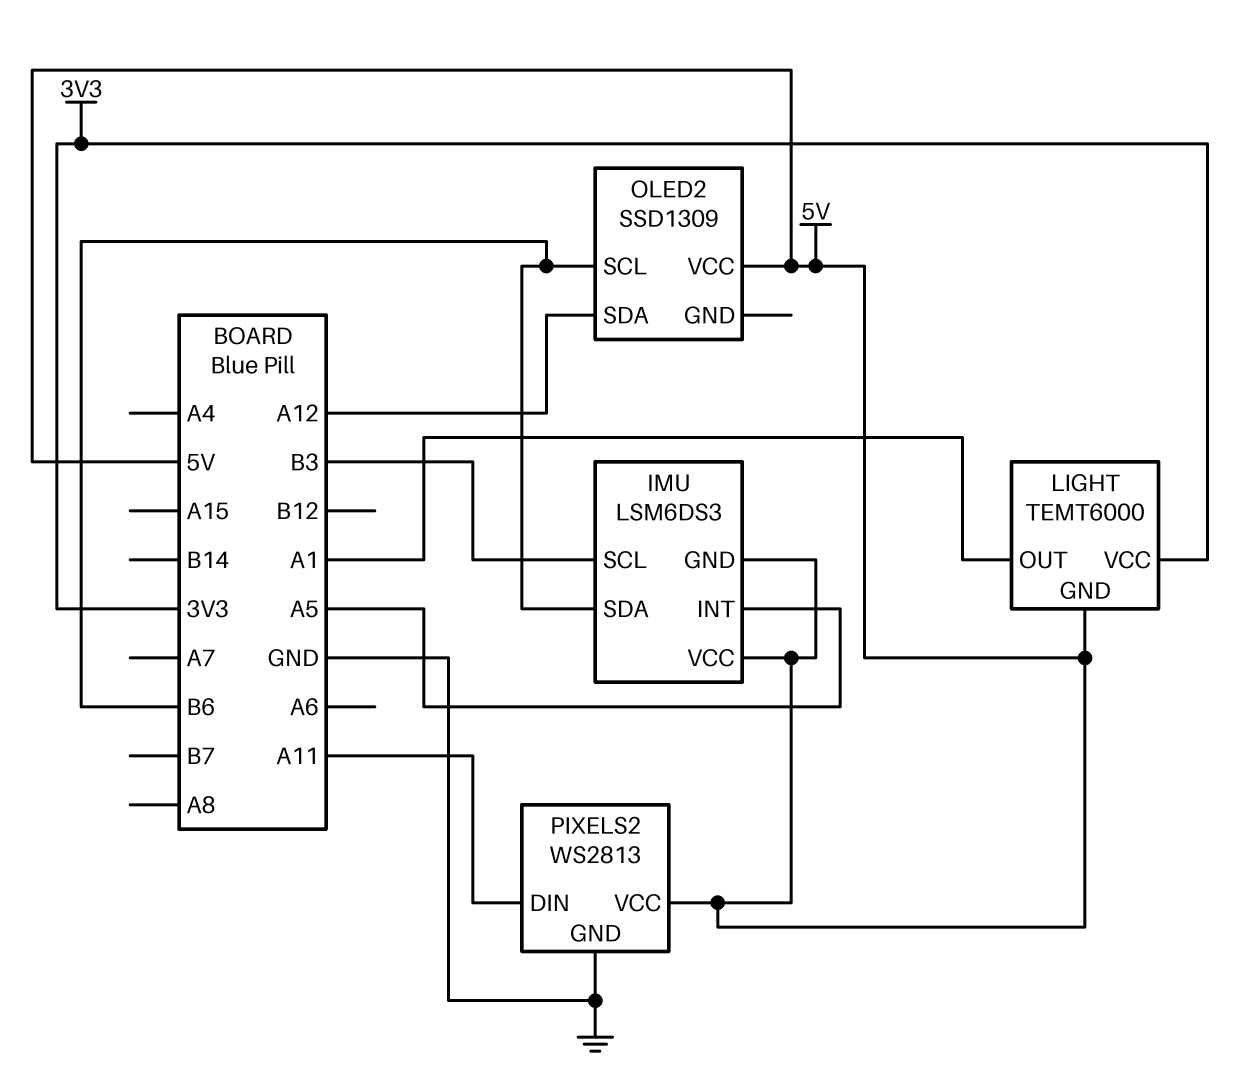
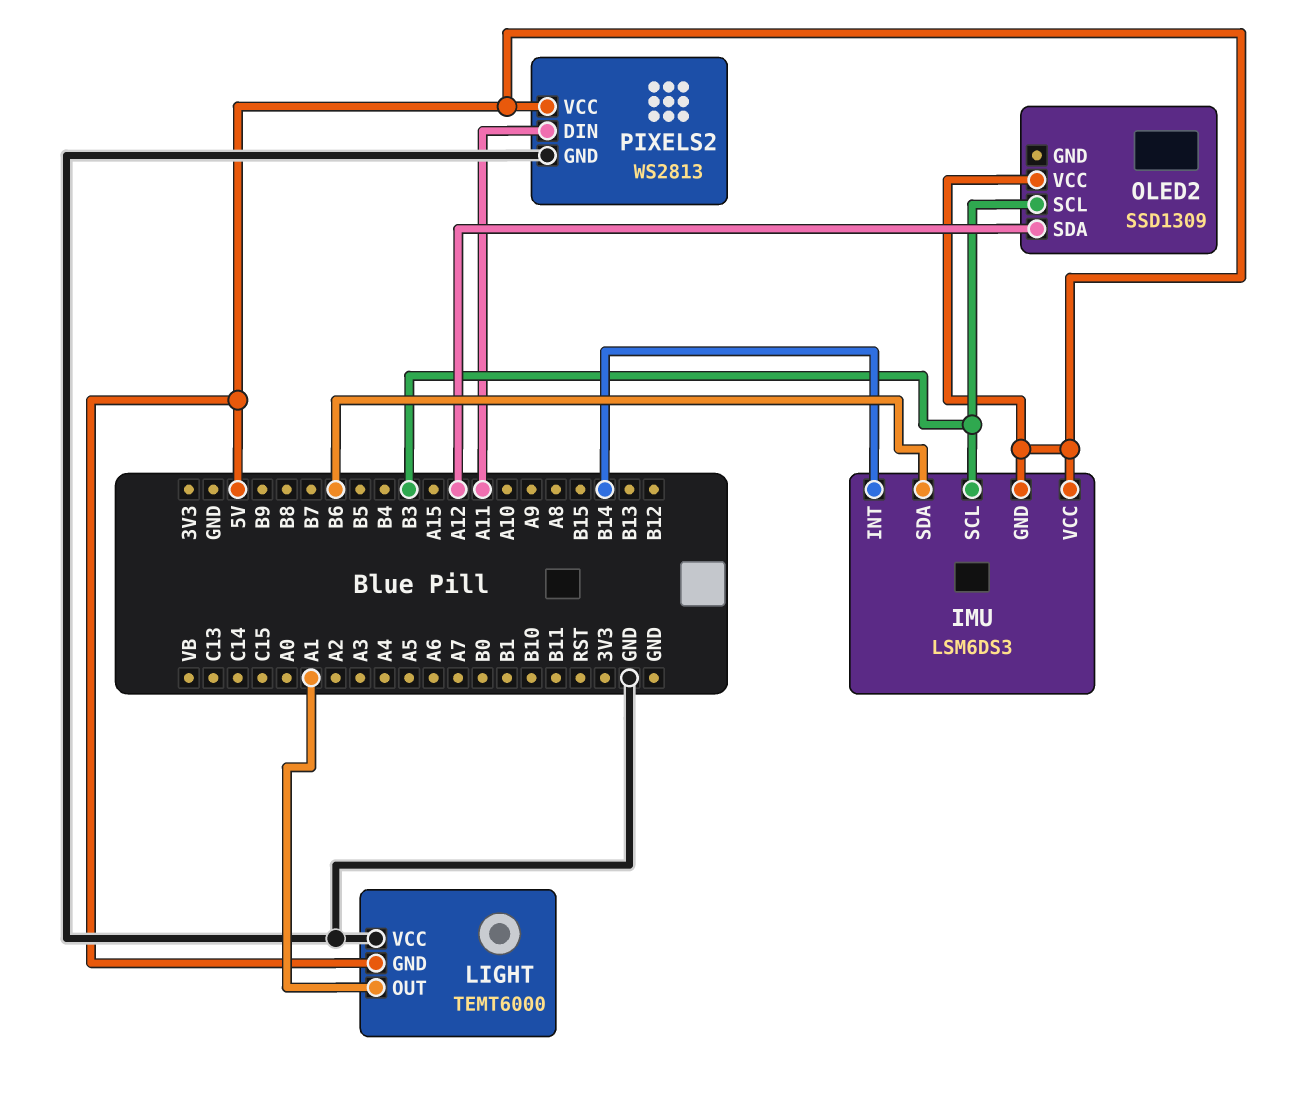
IMU pin INT: A5 -> B14
LIGHT pin VCC: 3V3 -> GND
OLED2 pin SCL: B6 -> B3

